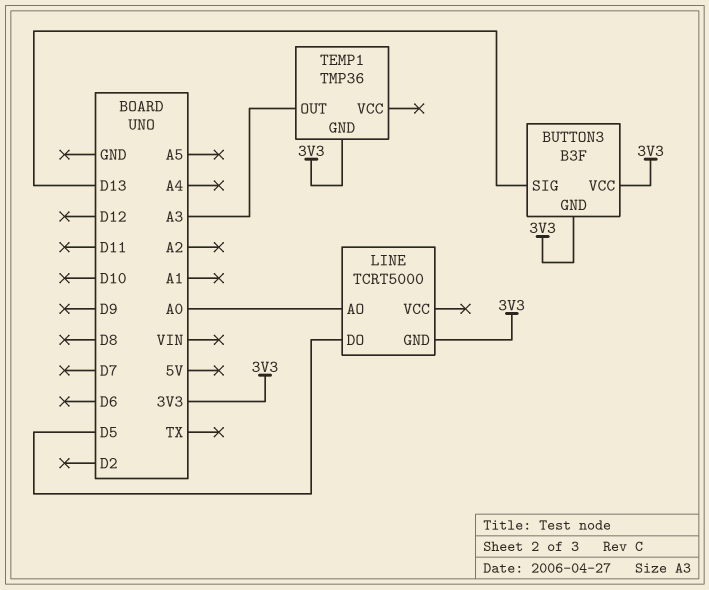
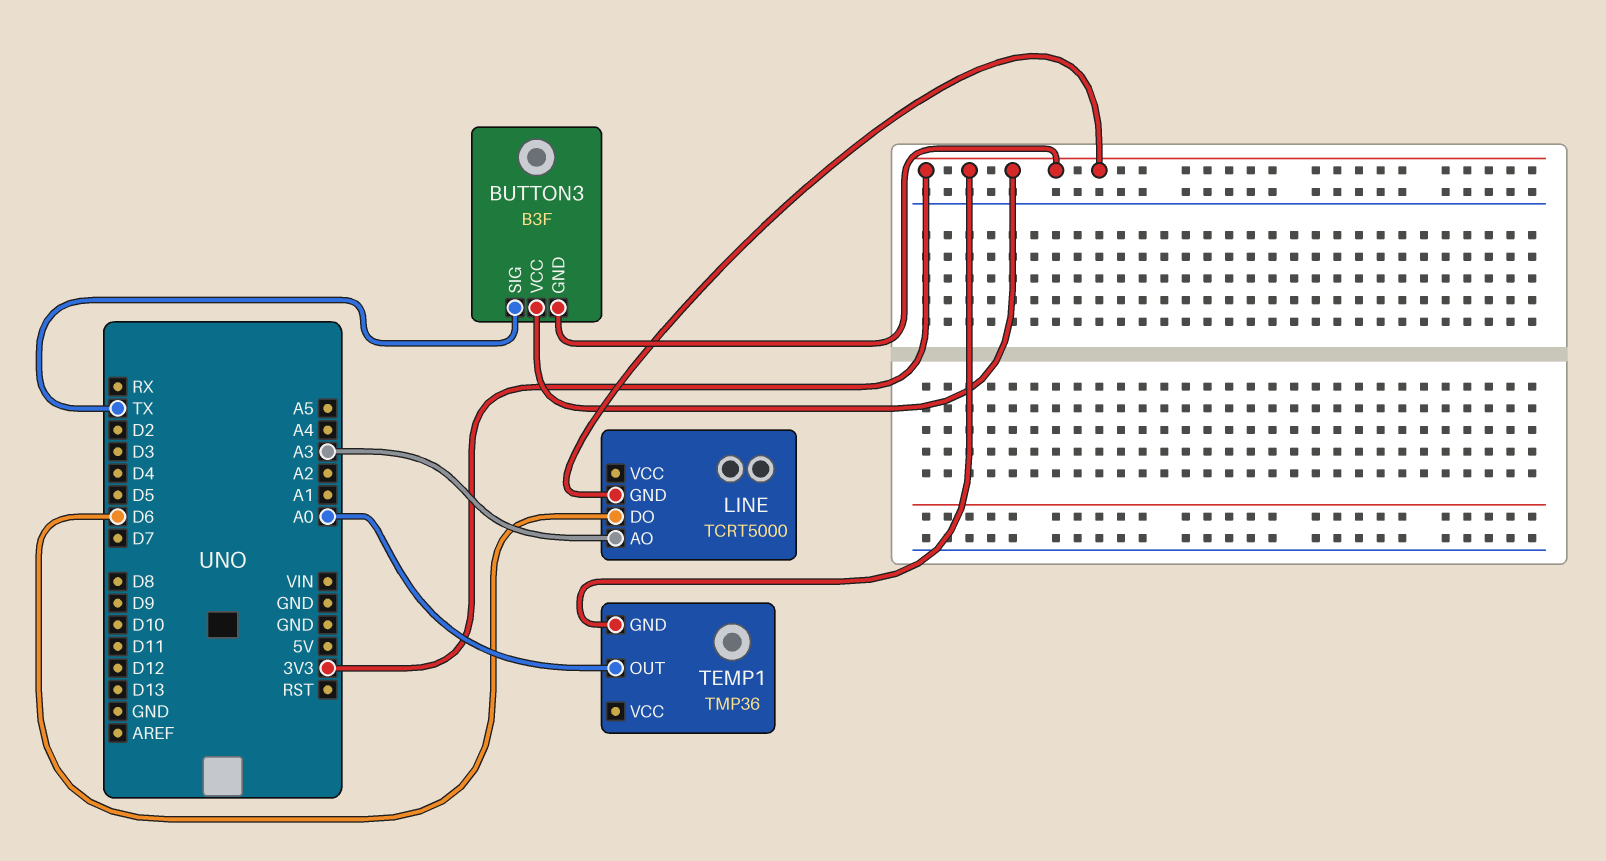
BUTTON3 pin SIG: D13 -> TX
LINE pin AO: A0 -> A3
LINE pin DO: D5 -> D6
TEMP1 pin OUT: A3 -> A0

